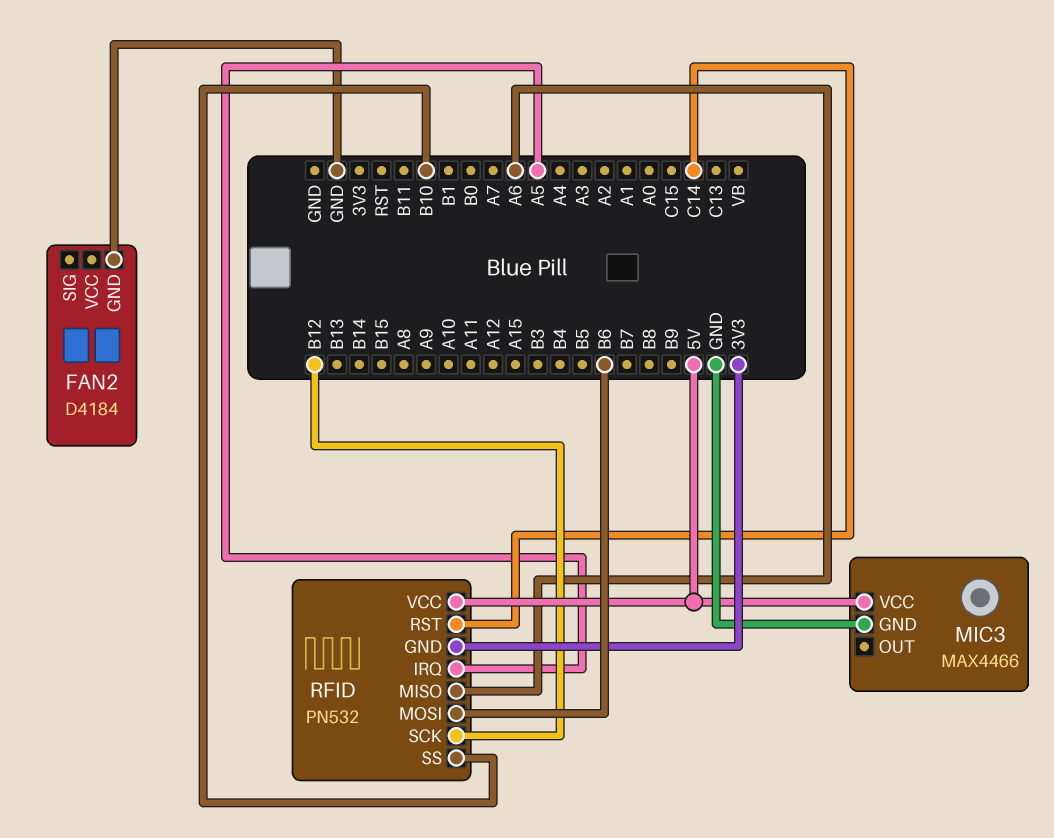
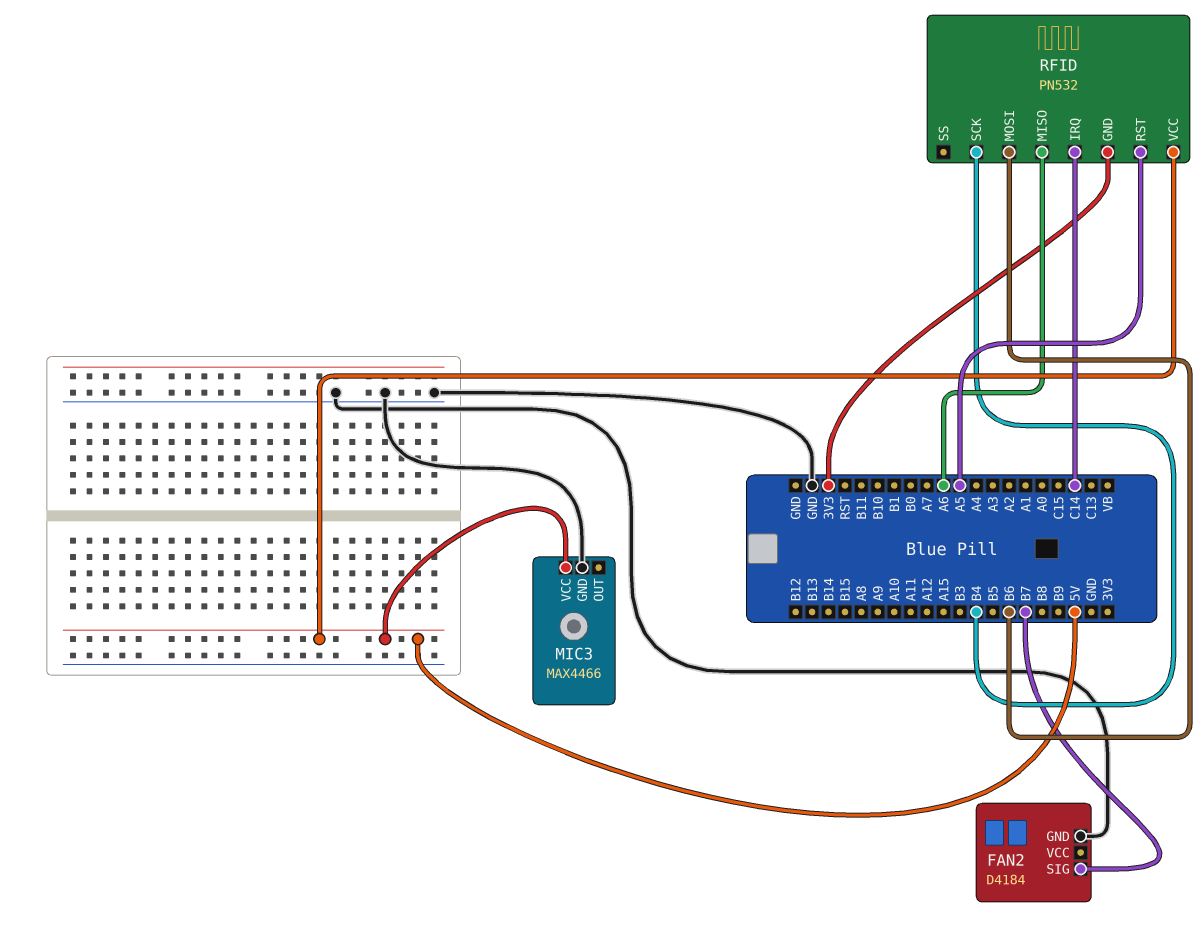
FAN2 pin SIG: none -> B7
RFID pin IRQ: A5 -> C14
RFID pin RST: C14 -> A5
RFID pin SCK: B12 -> B4
RFID pin SS: B10 -> none

